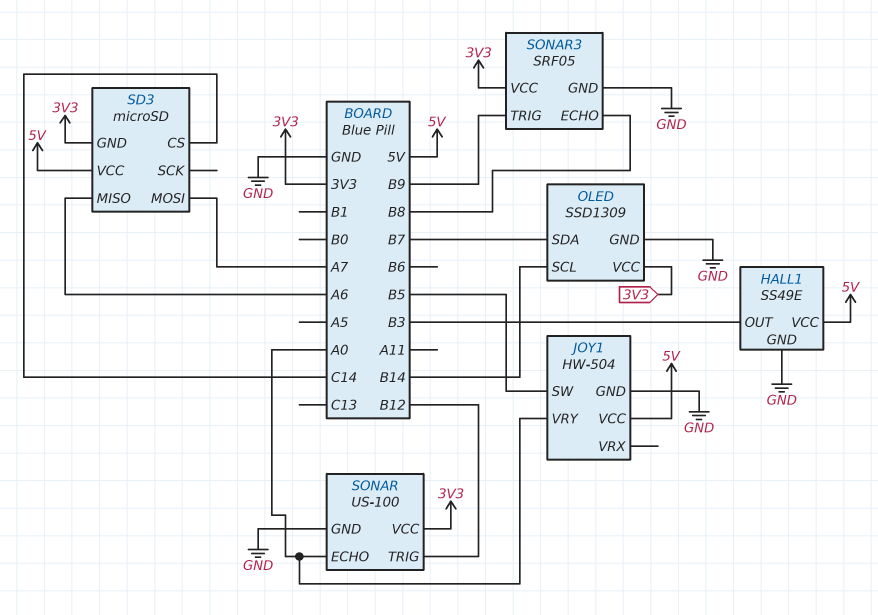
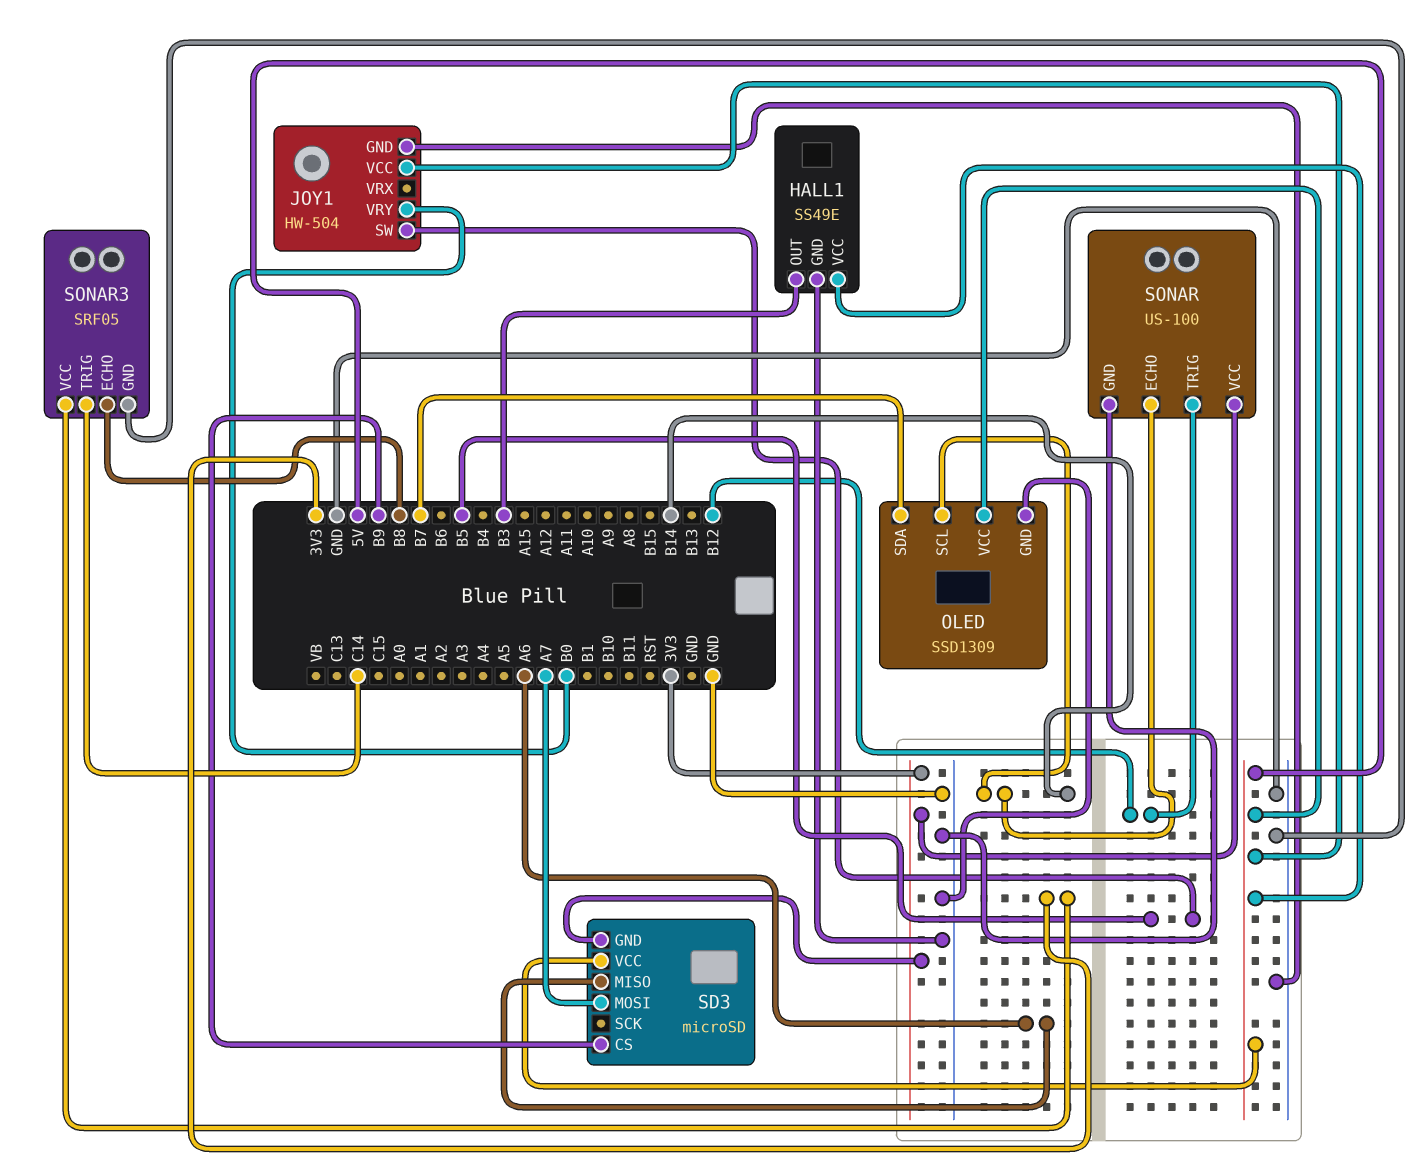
JOY1 pin VRY: A0 -> B0
OLED pin VCC: 3V3 -> 5V
SD3 pin CS: C14 -> B9
SONAR pin ECHO: A0 -> B14
SONAR3 pin TRIG: B9 -> C14

